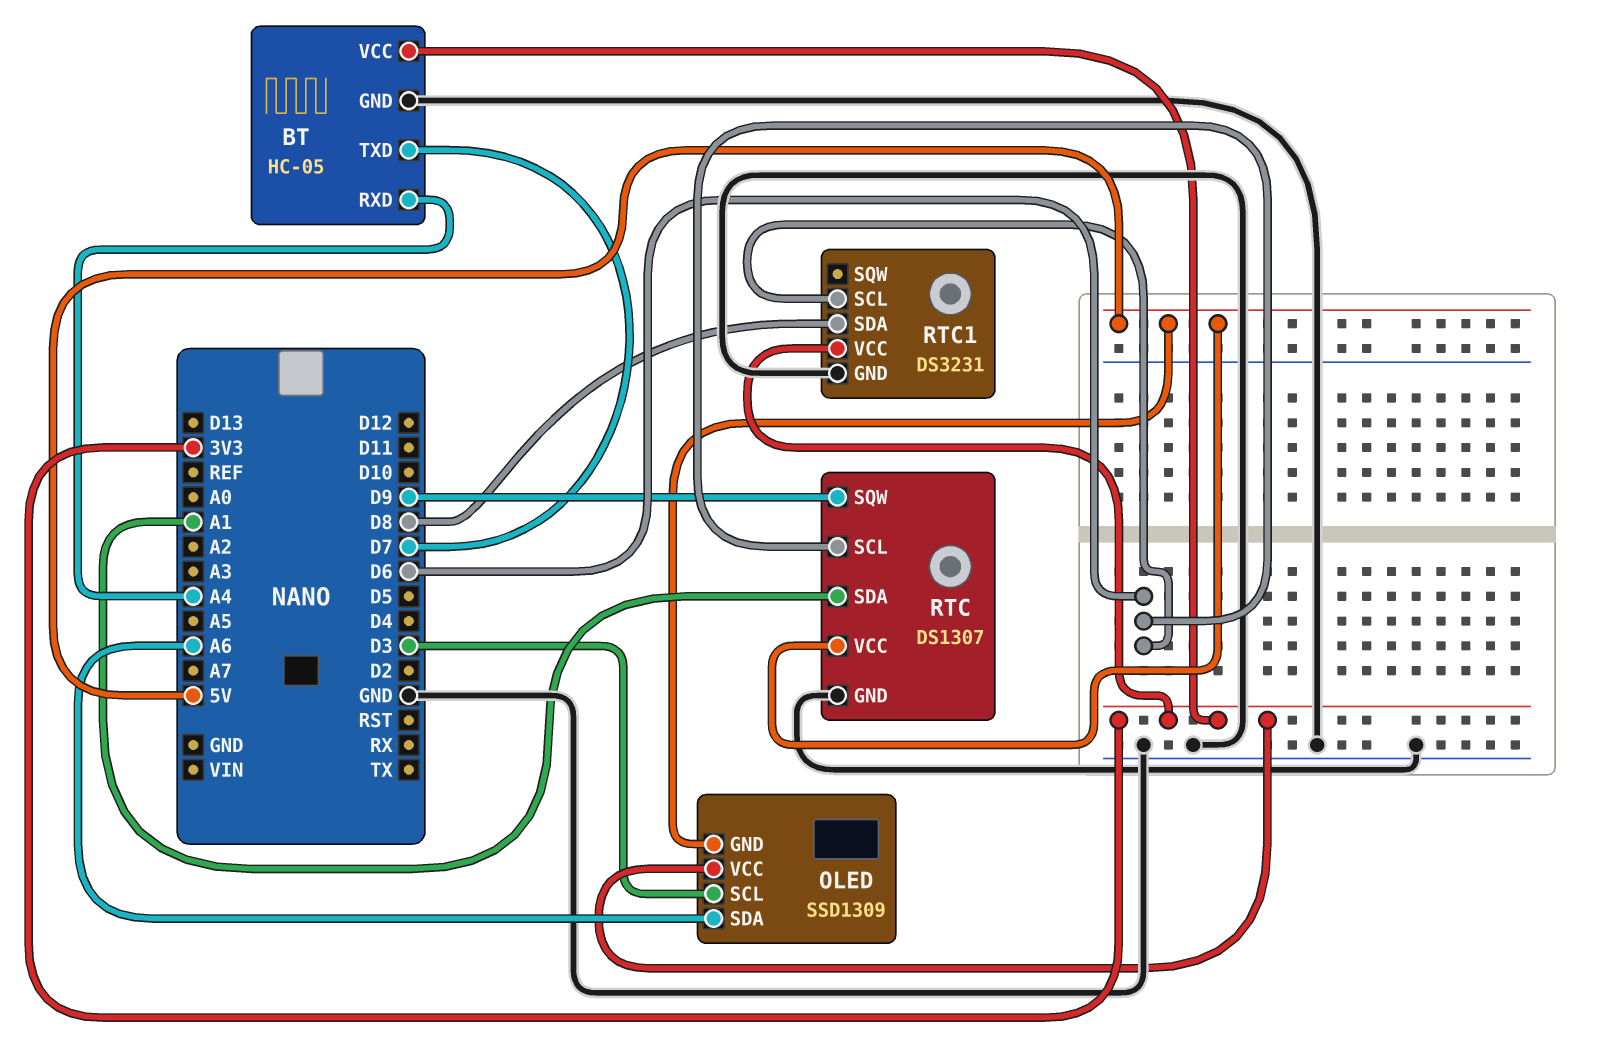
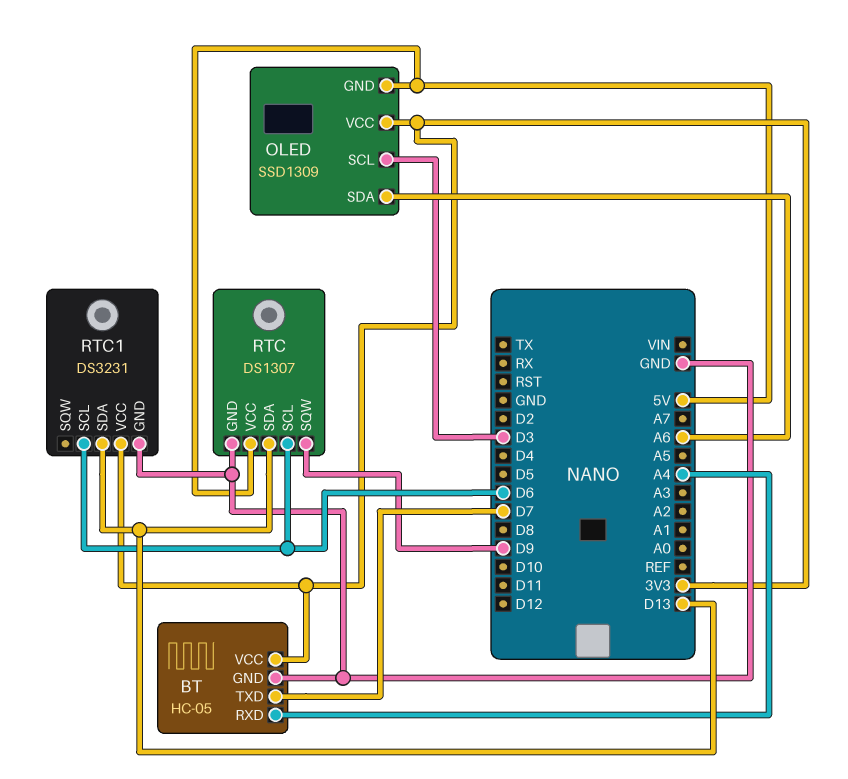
RTC pin SDA: A1 -> D13
RTC1 pin SDA: D8 -> D13

